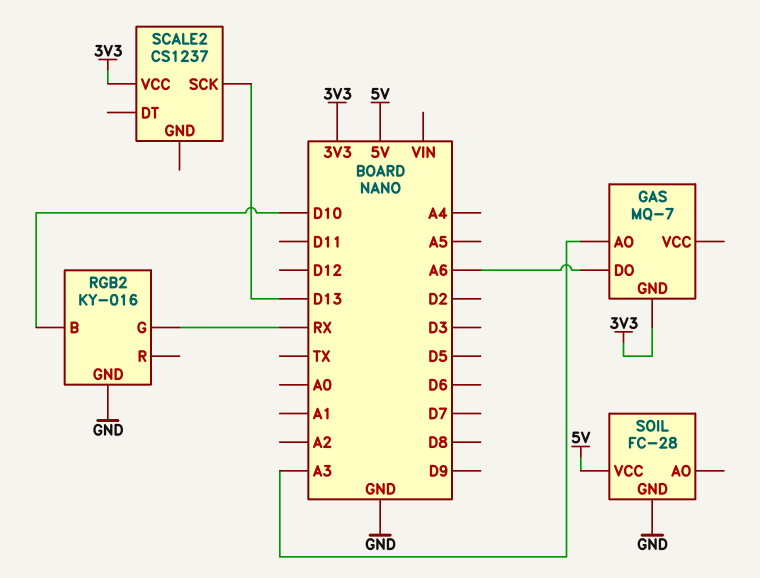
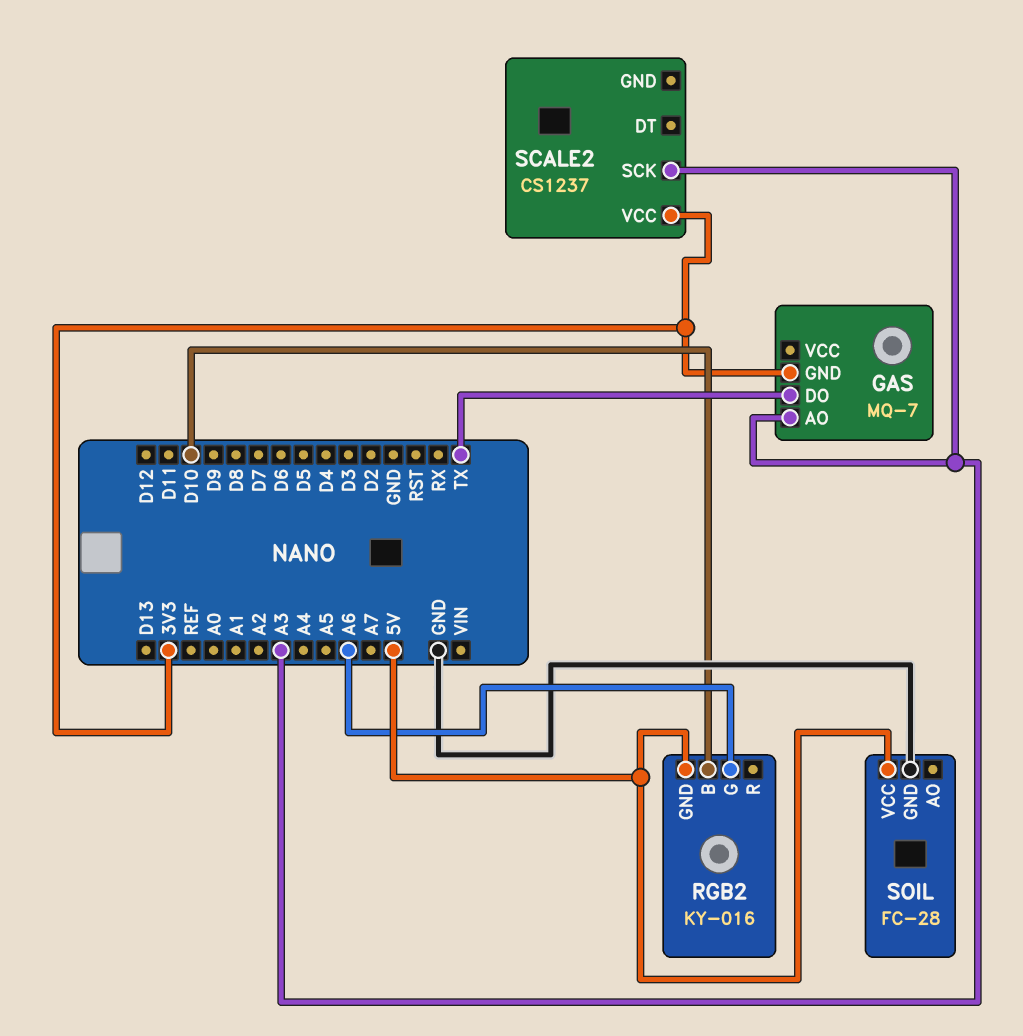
GAS pin DO: A6 -> TX
RGB2 pin G: RX -> A6
RGB2 pin GND: GND -> 5V
SCALE2 pin SCK: D13 -> A3

